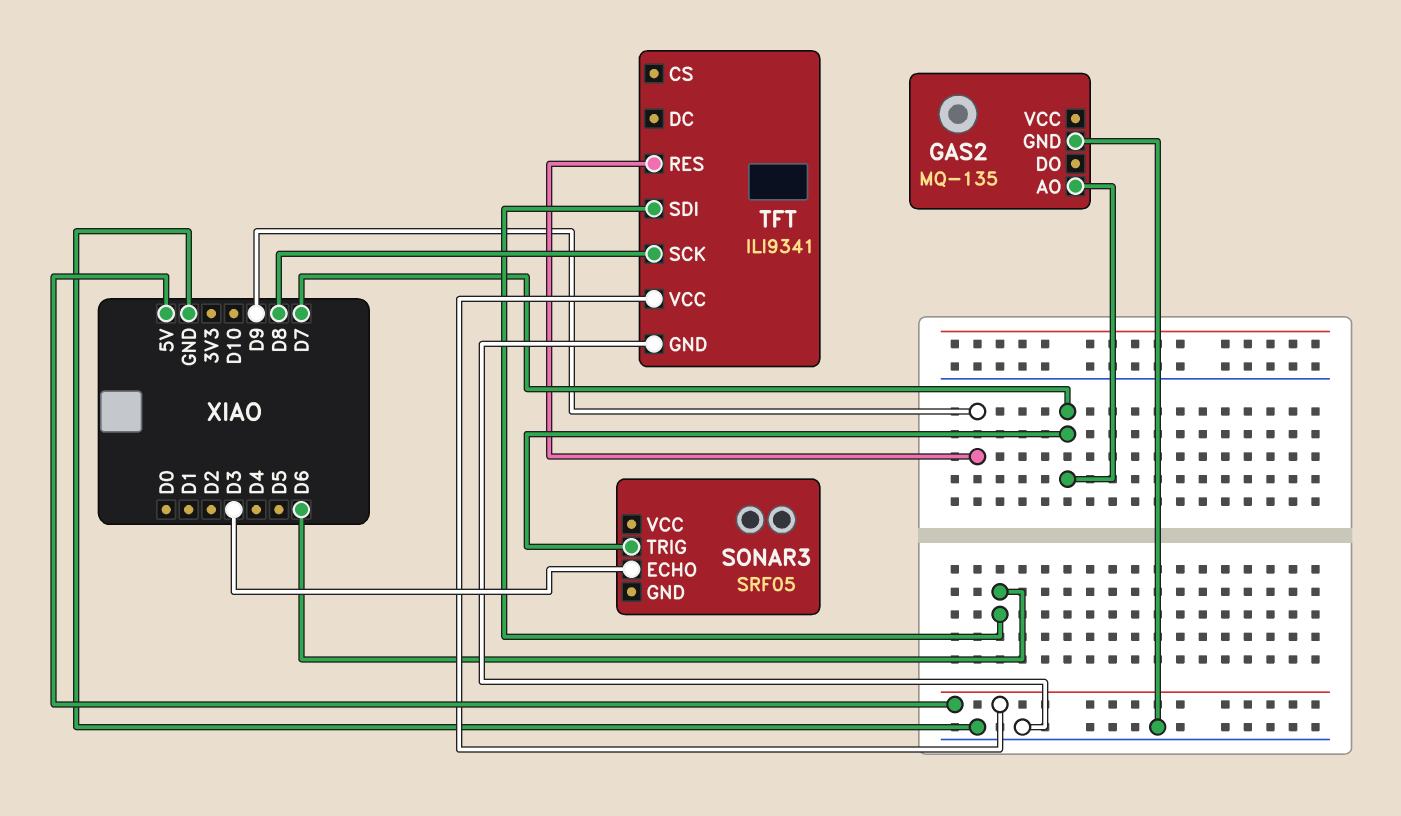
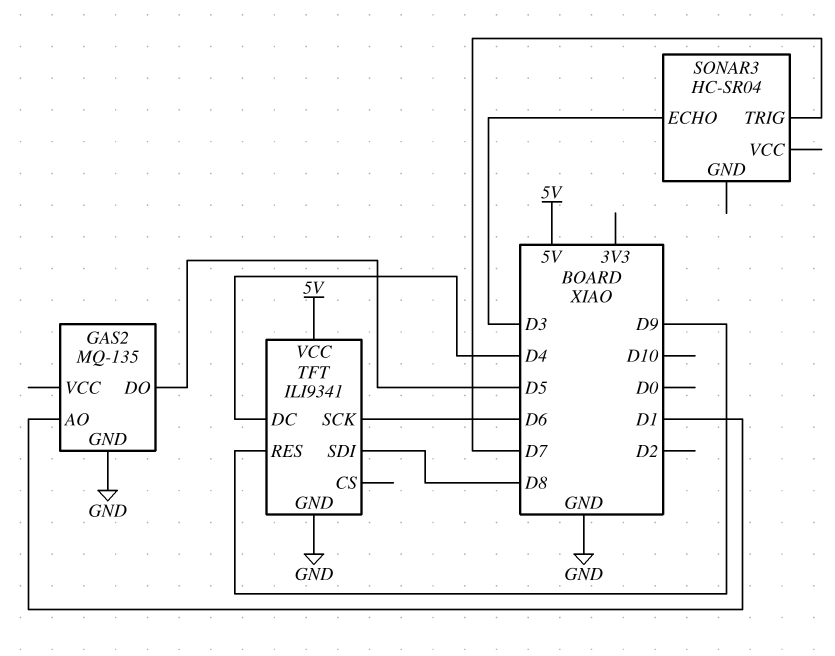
GAS2 pin AO: D7 -> D1
GAS2 pin DO: none -> D5
SONAR3: SRF05 -> HC-SR04
TFT pin DC: none -> D4
TFT pin SCK: D8 -> D6
TFT pin SDI: D6 -> D8

